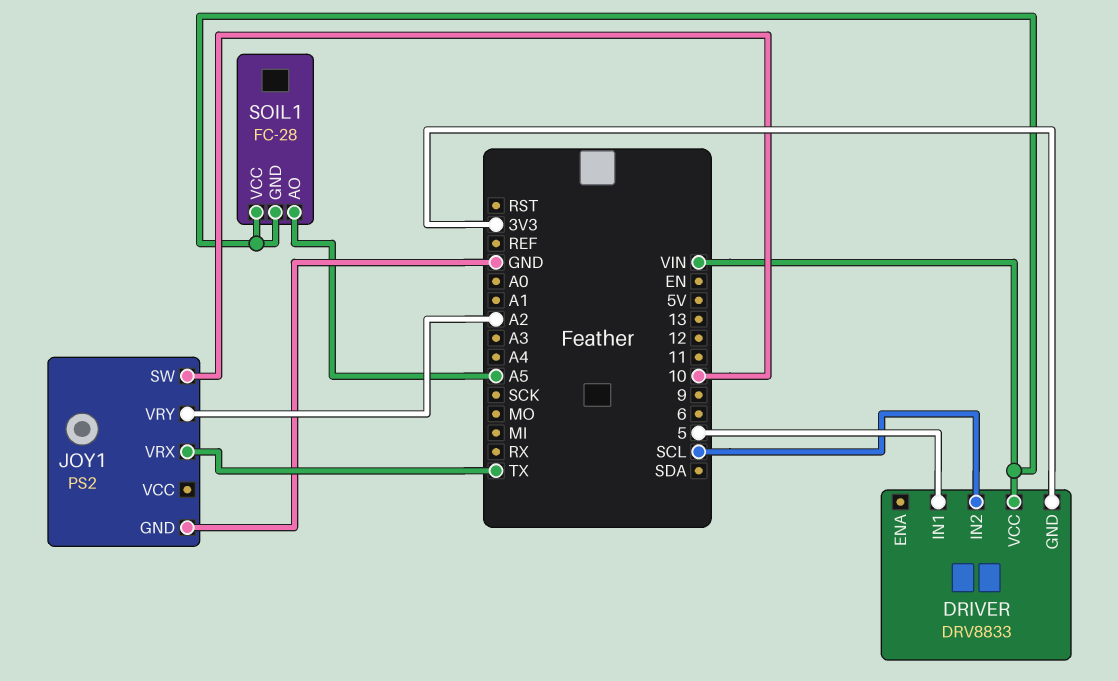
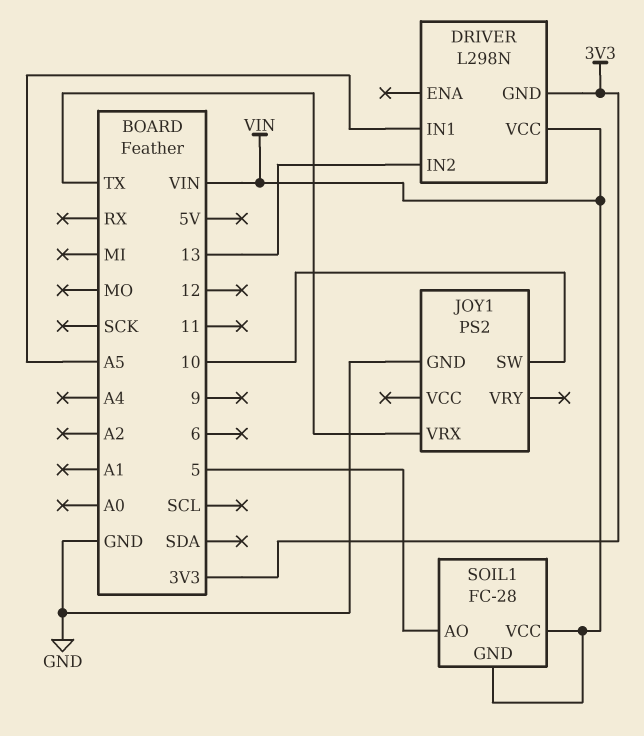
DRIVER: DRV8833 -> L298N
DRIVER pin IN1: 5 -> A5
DRIVER pin IN2: SCL -> 13
JOY1 pin VRY: A2 -> none
SOIL1 pin AO: A5 -> 5

